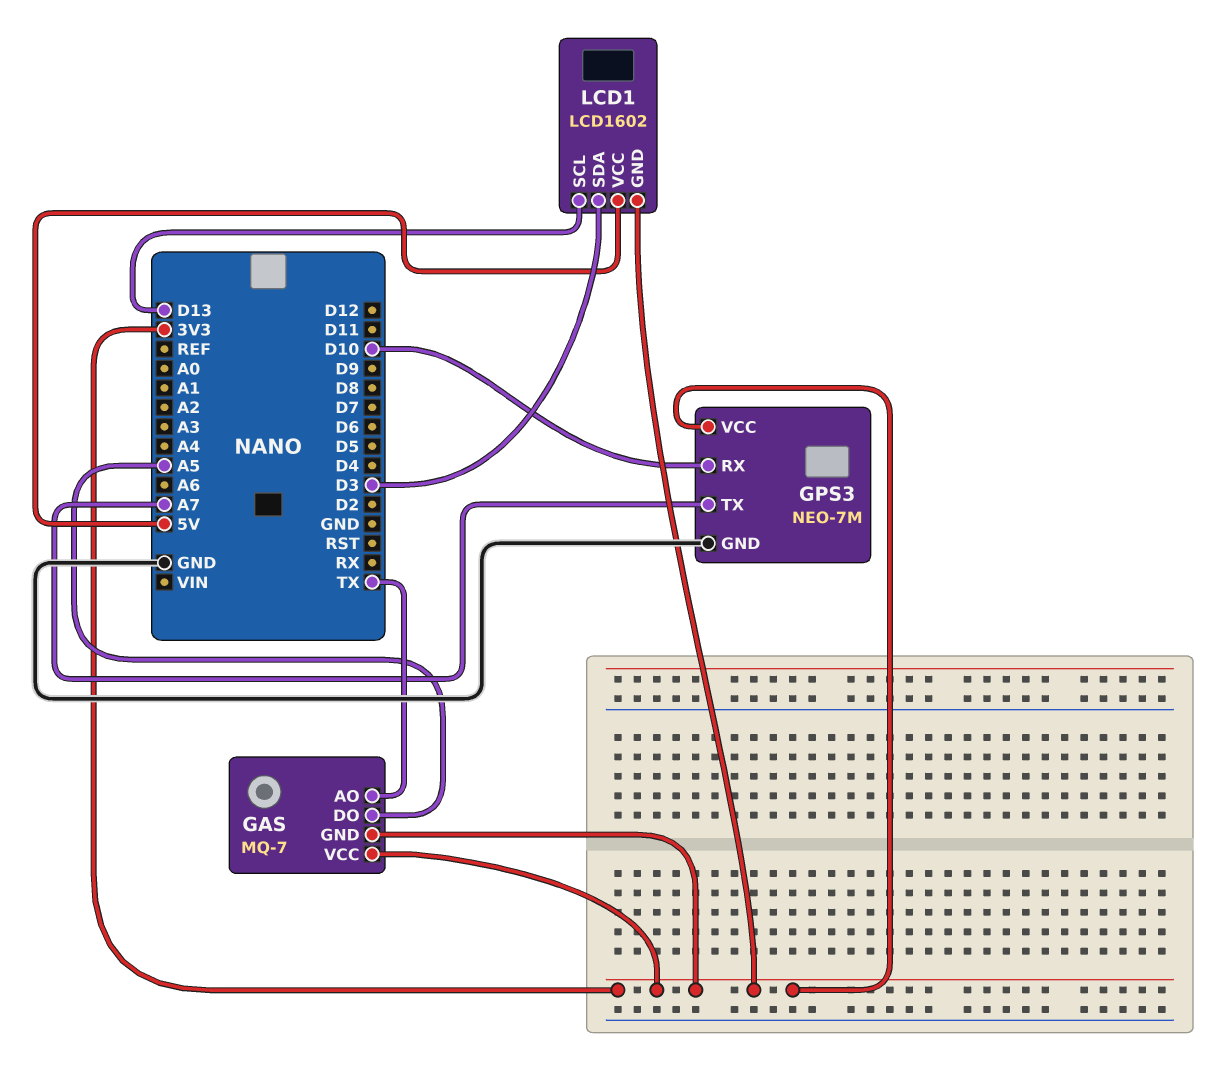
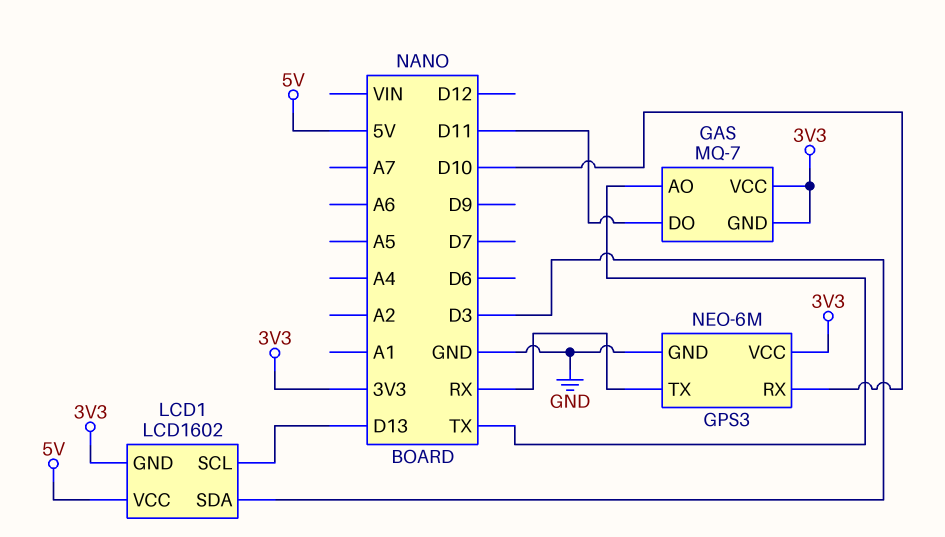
GAS pin DO: A5 -> D11
GPS3: NEO-7M -> NEO-6M
GPS3 pin TX: A7 -> RX

